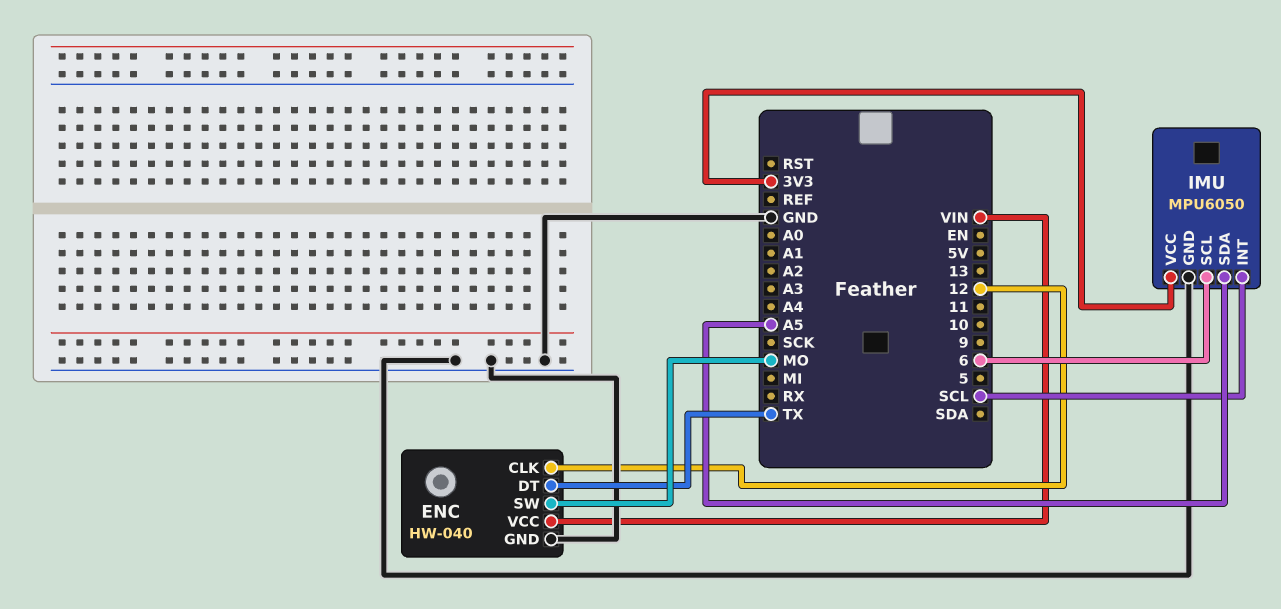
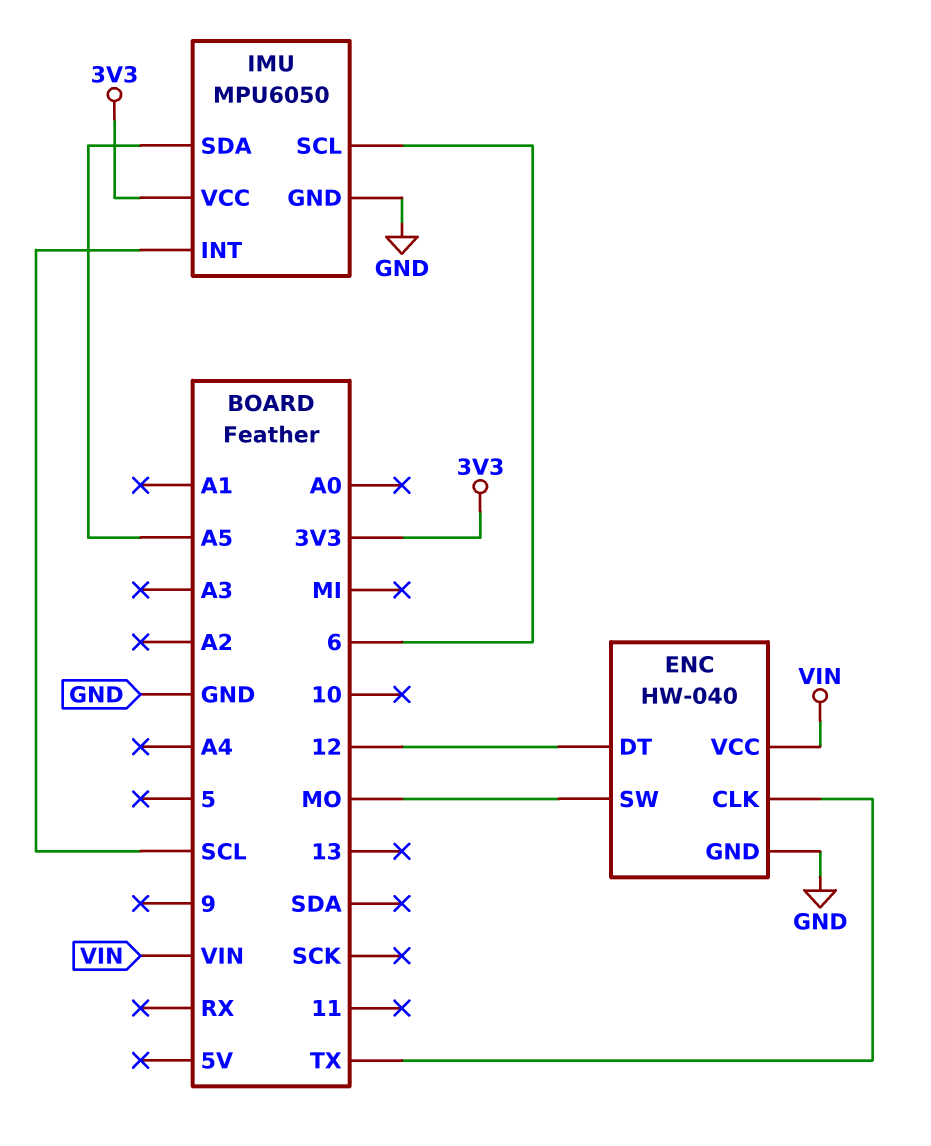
ENC pin CLK: 12 -> TX
ENC pin DT: TX -> 12

